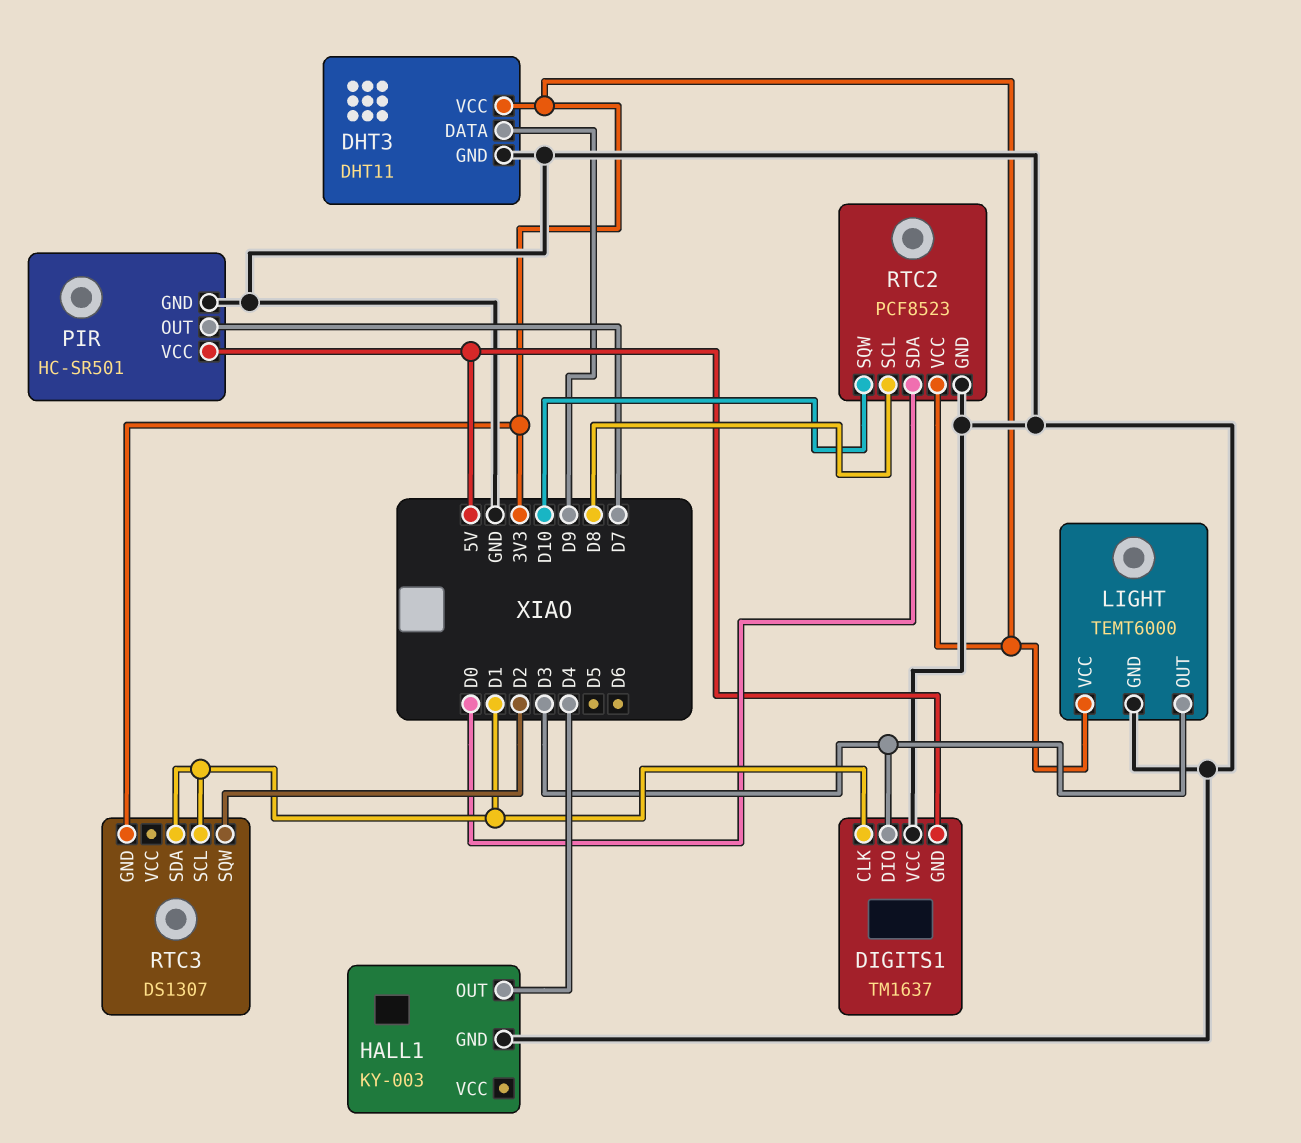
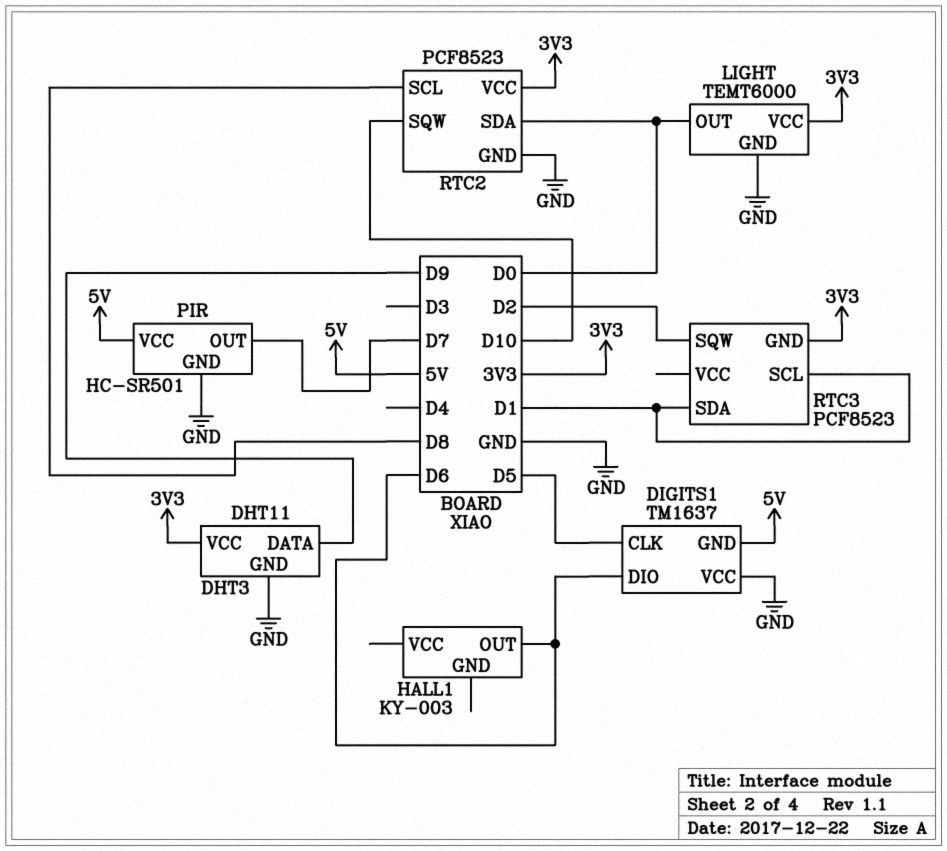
DIGITS1 pin CLK: D1 -> D5
DIGITS1 pin DIO: D3 -> D6
HALL1 pin GND: GND -> none
HALL1 pin OUT: D4 -> D6
LIGHT pin OUT: D3 -> D0
RTC3: DS1307 -> PCF8523

